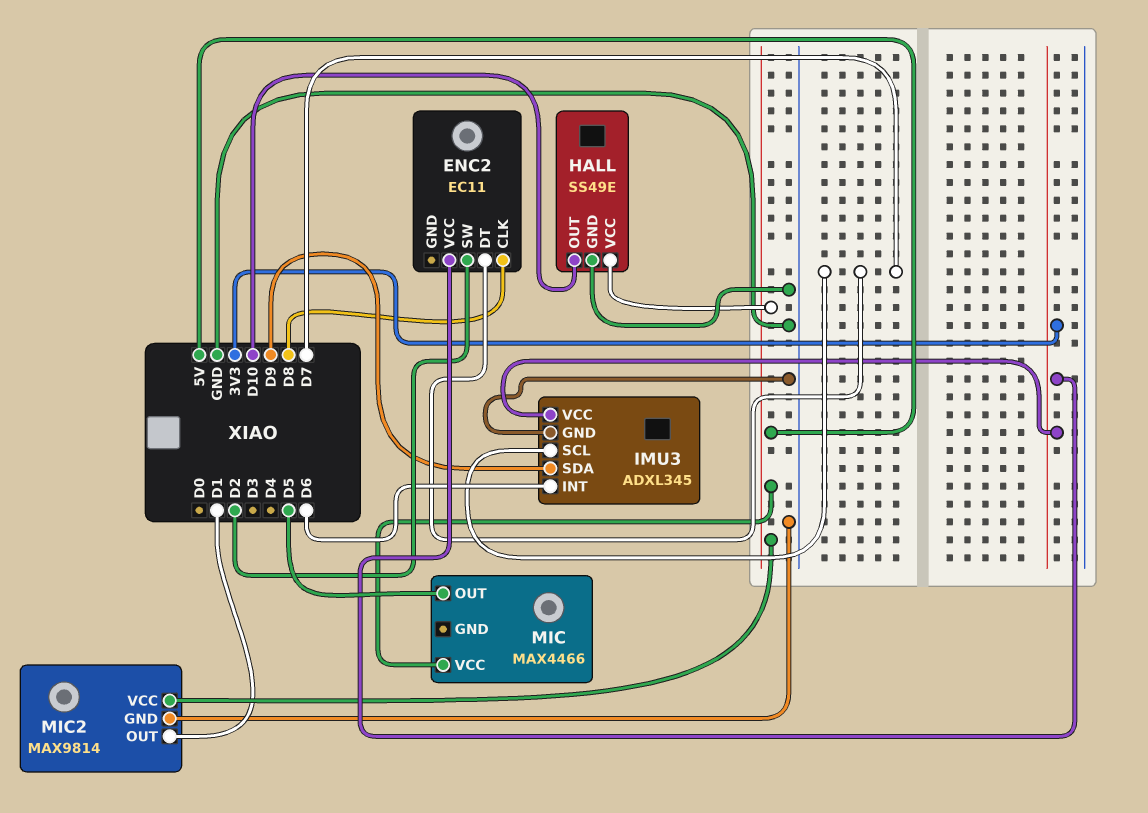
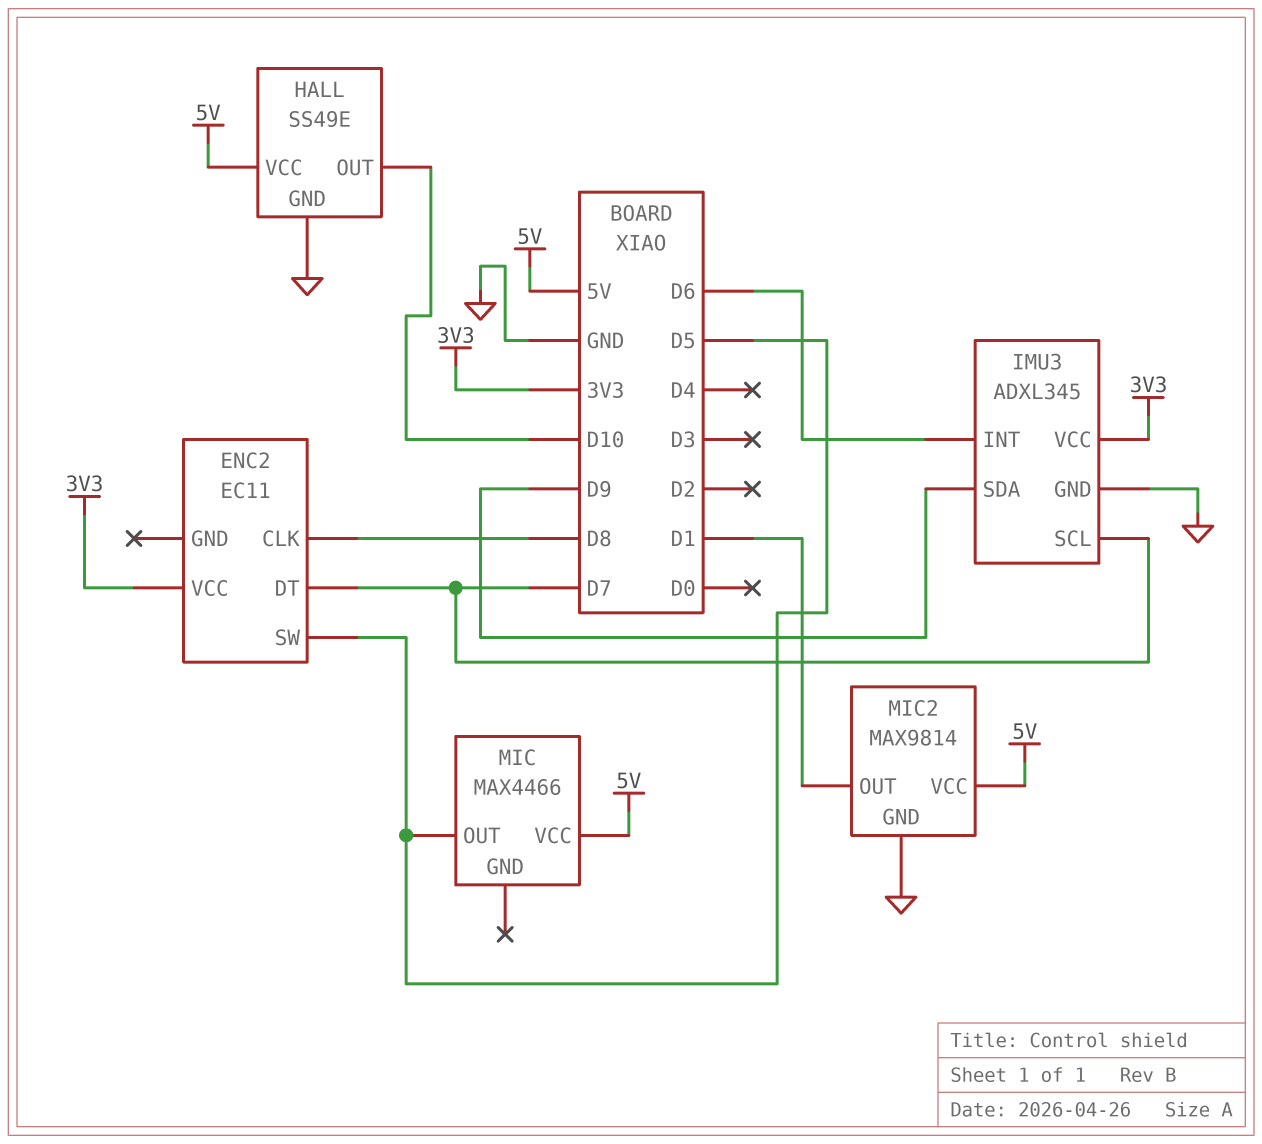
ENC2 pin SW: D2 -> D5

